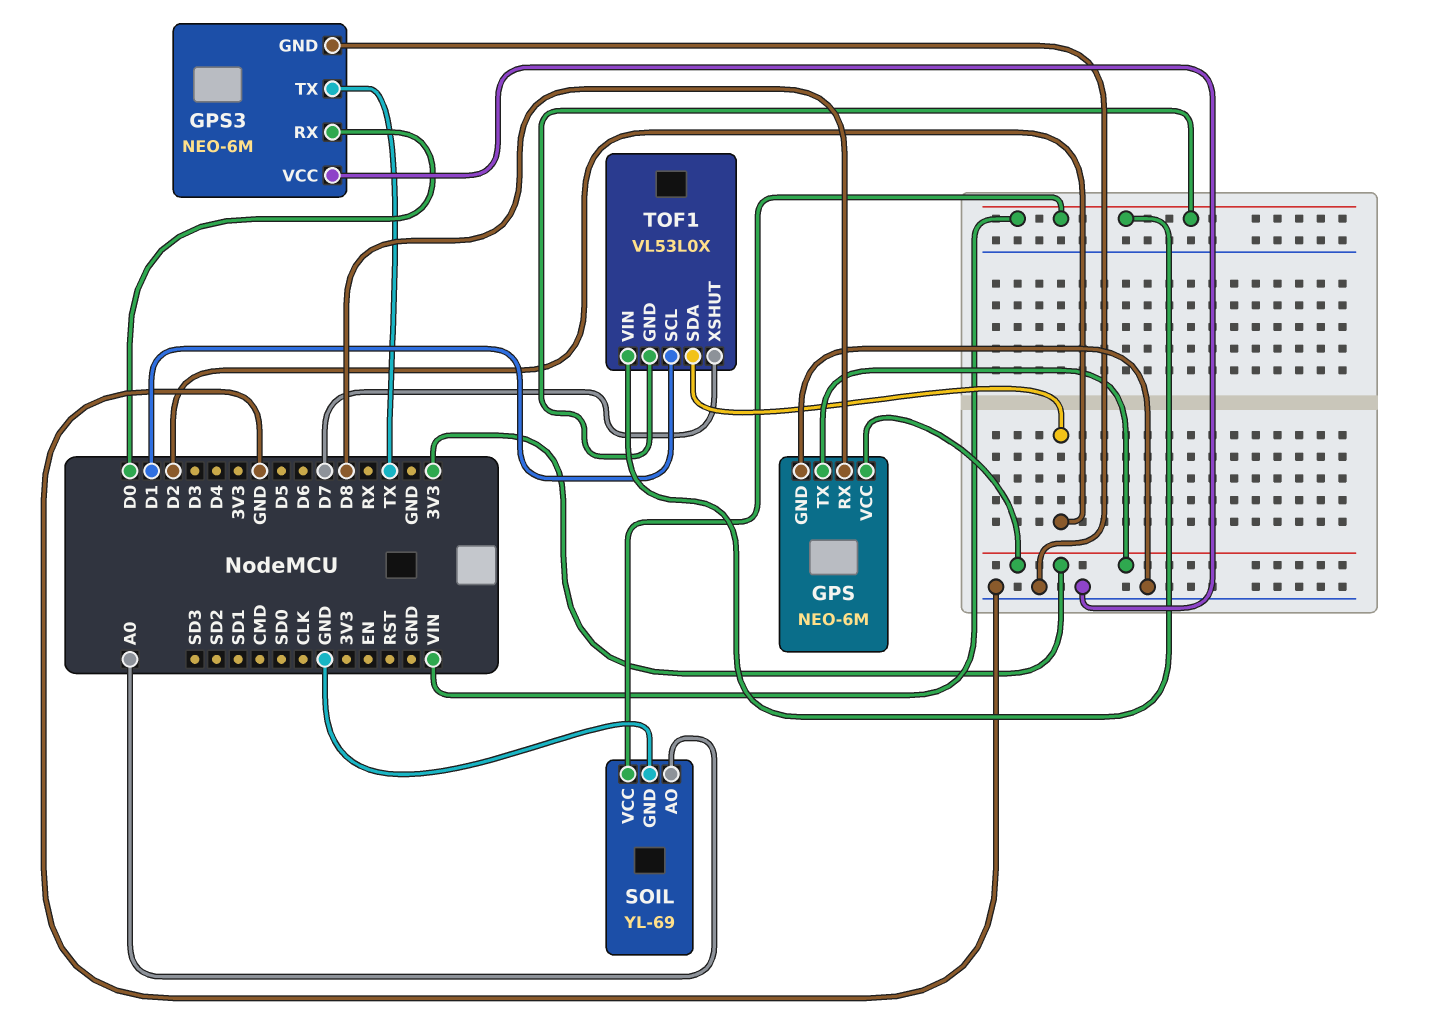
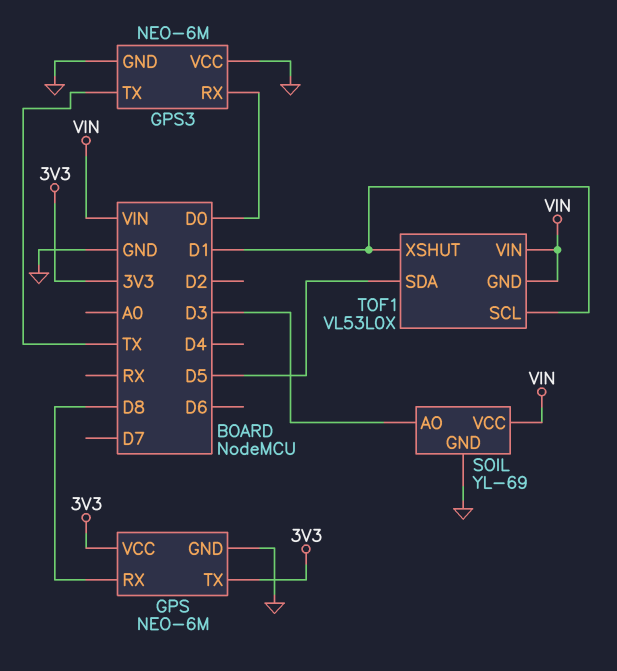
SOIL pin AO: A0 -> D3
TOF1 pin SDA: D2 -> D5
TOF1 pin XSHUT: D7 -> D1

